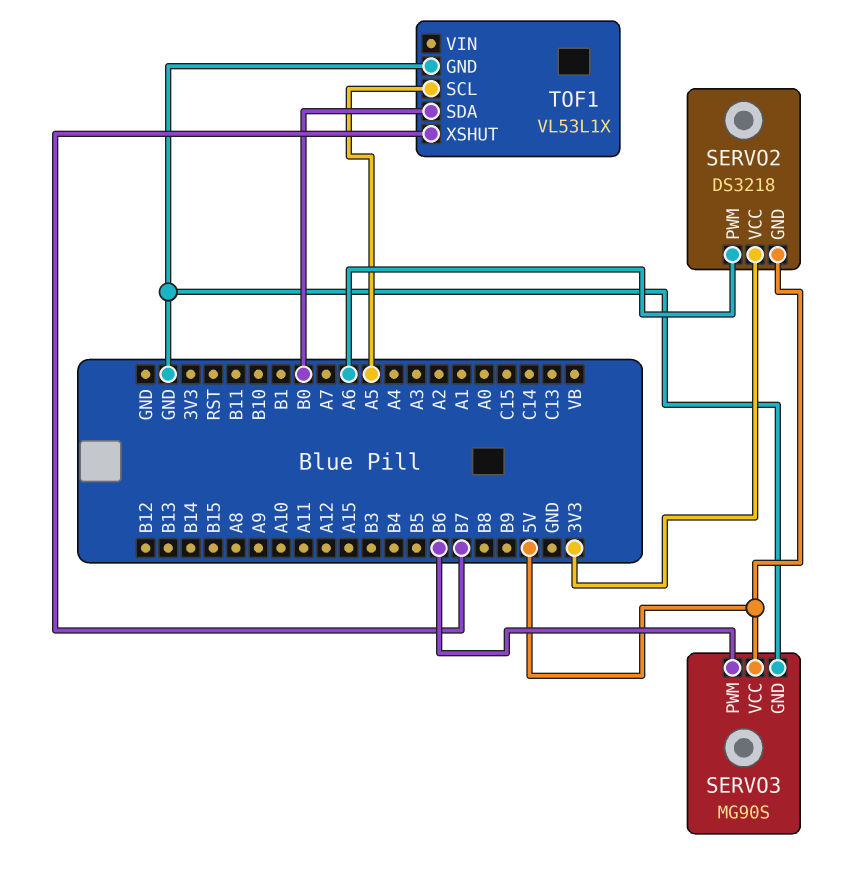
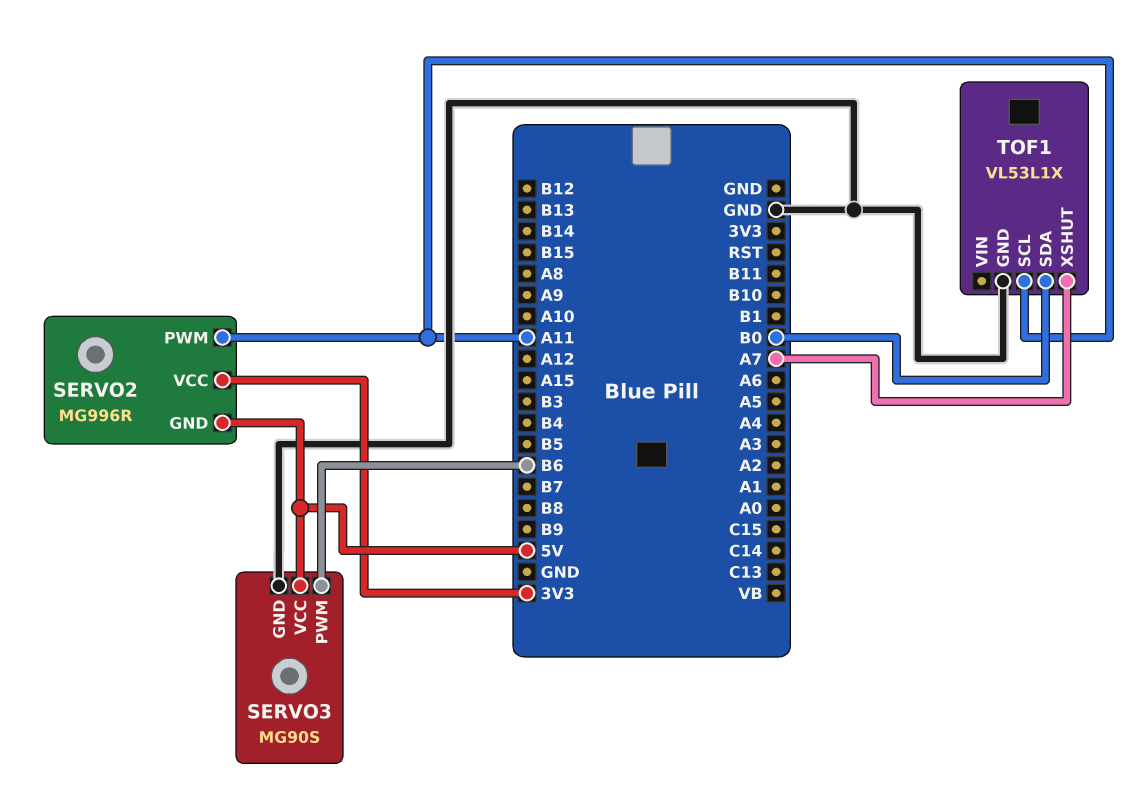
SERVO2: DS3218 -> MG996R
SERVO2 pin PWM: A6 -> A11
TOF1 pin SCL: A5 -> A11
TOF1 pin XSHUT: B7 -> A7

